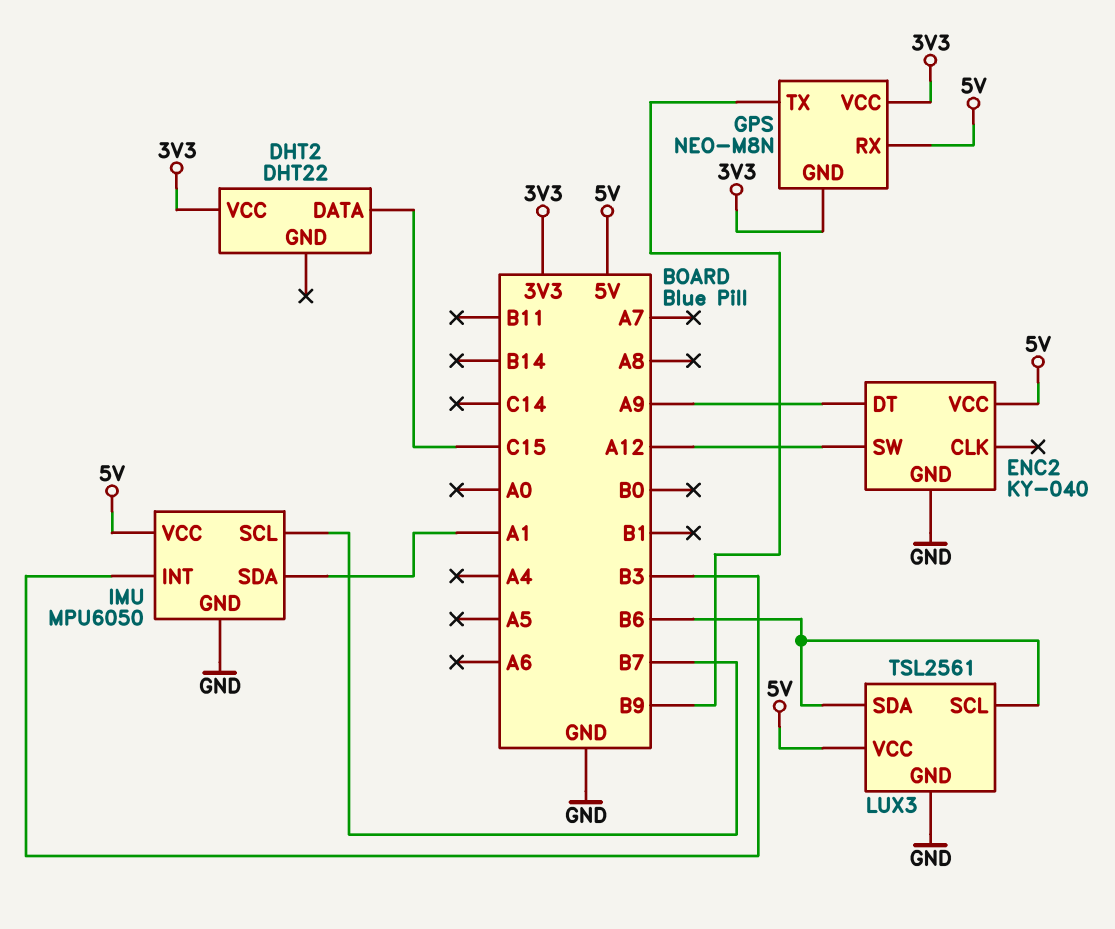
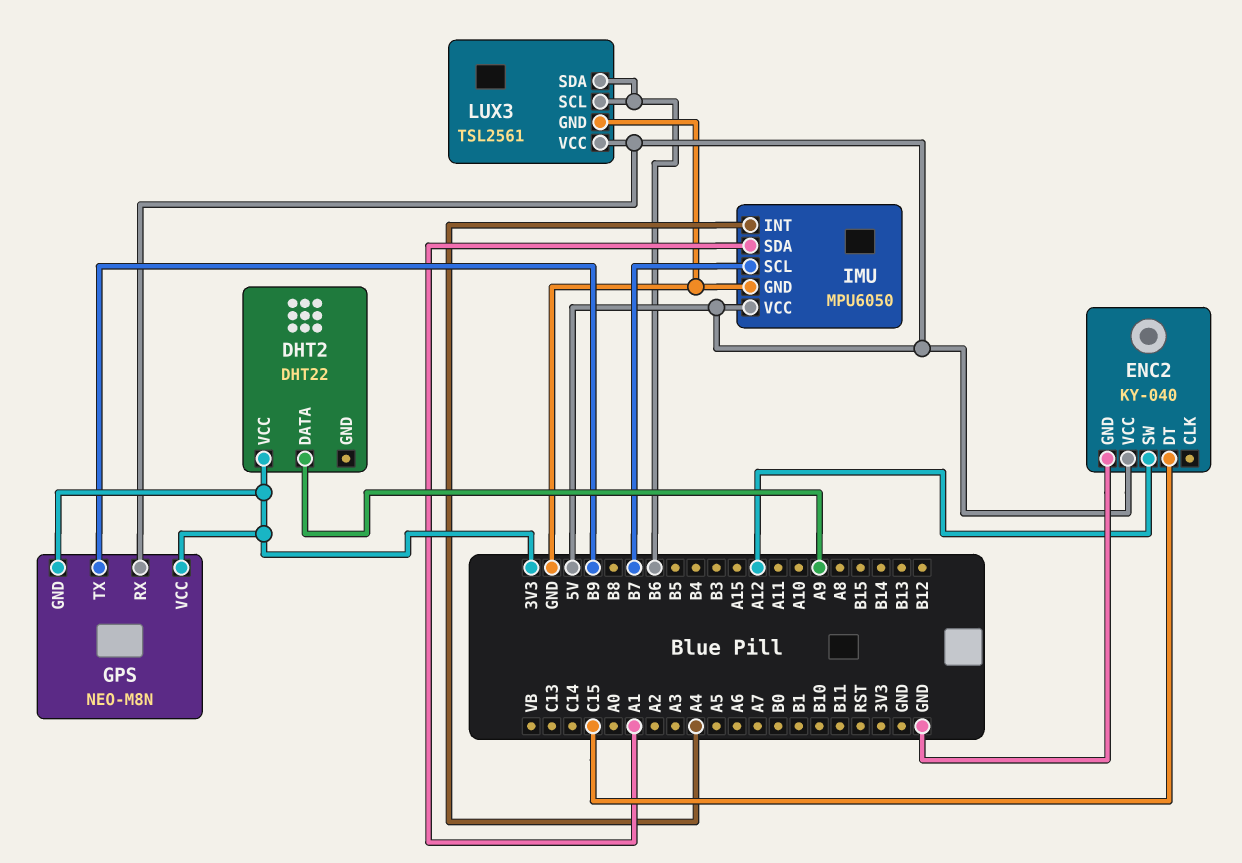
DHT2 pin DATA: C15 -> A9
ENC2 pin DT: A9 -> C15
IMU pin INT: B3 -> A4

